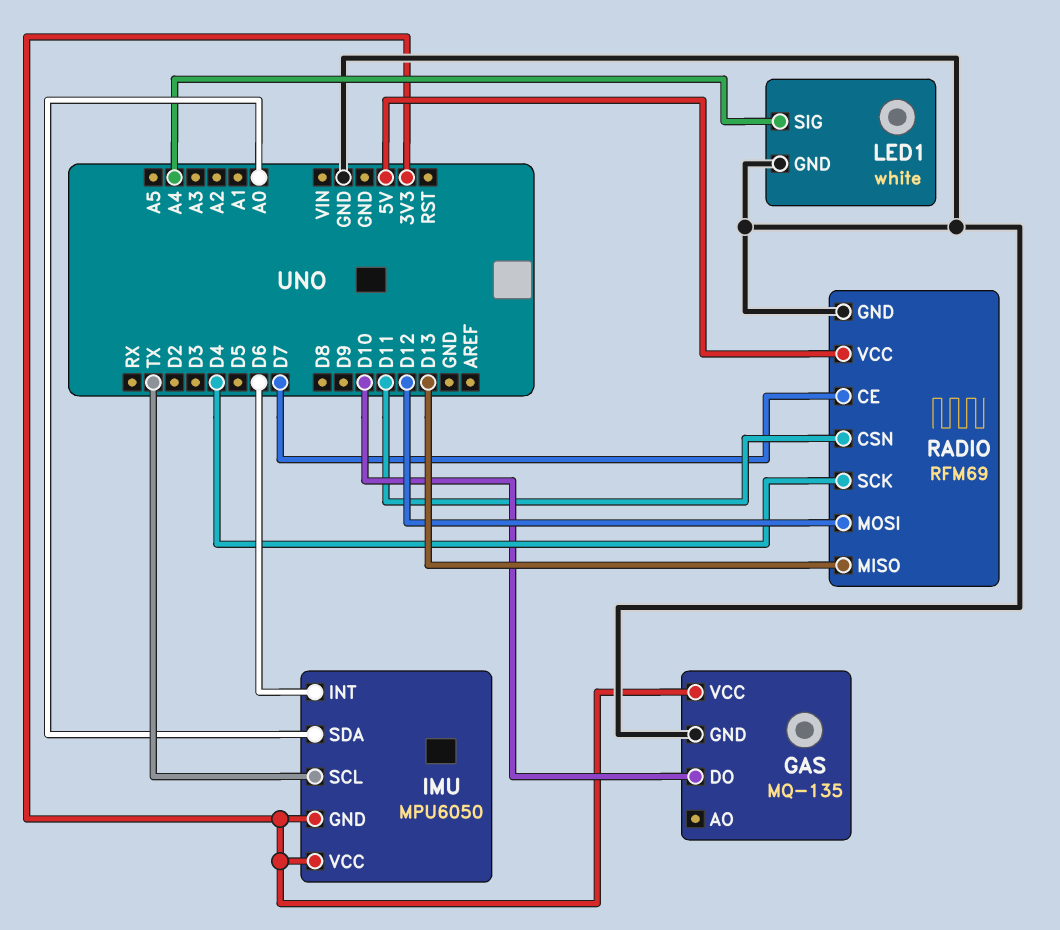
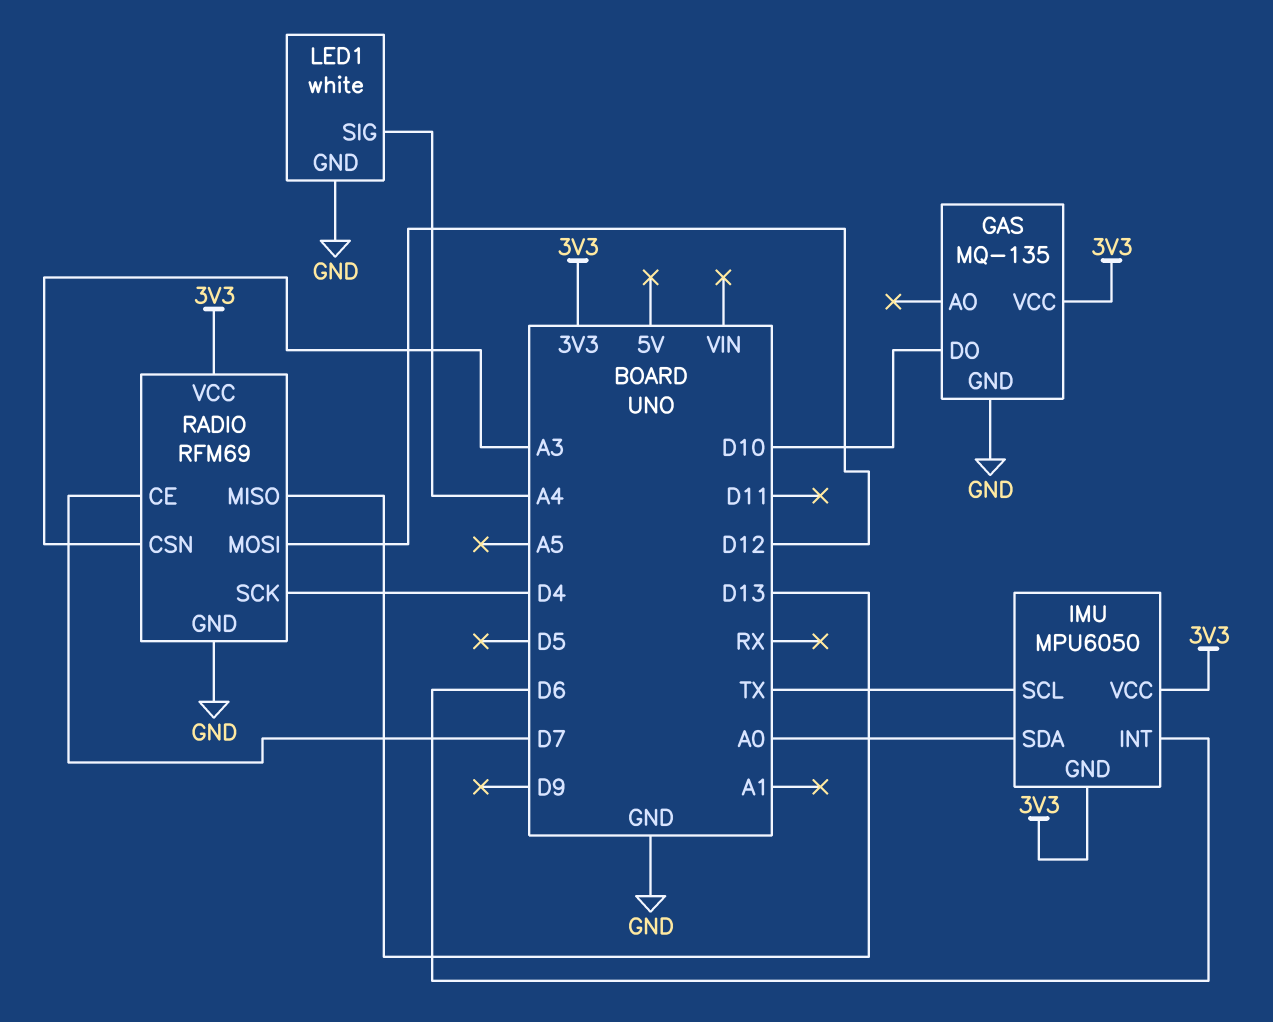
RADIO pin CSN: D11 -> A3
RADIO pin VCC: 5V -> 3V3

